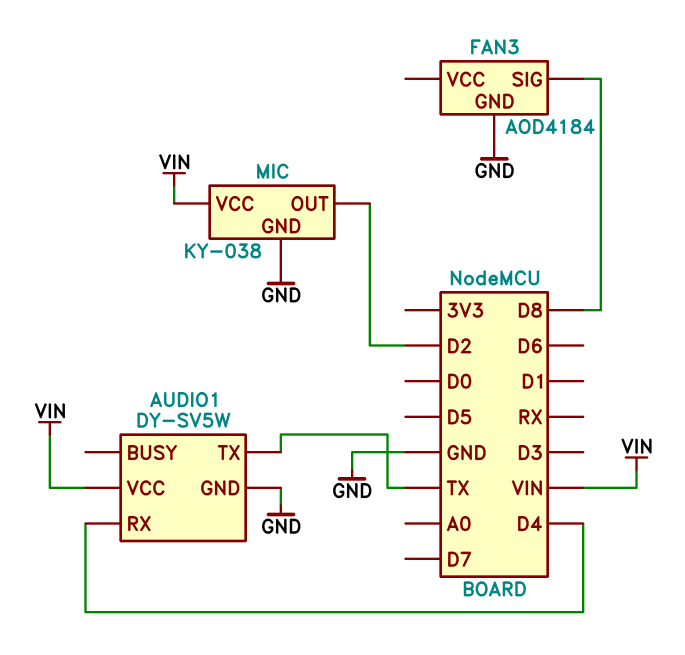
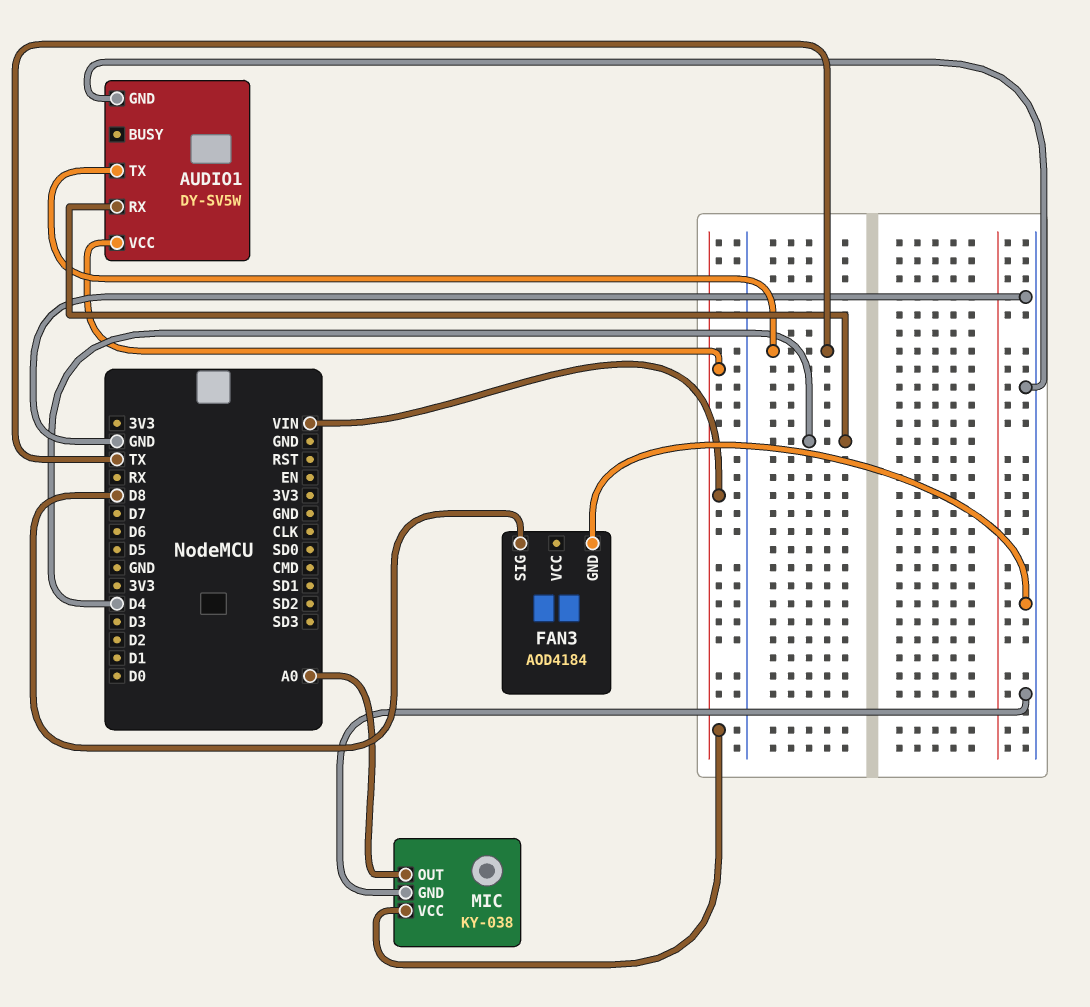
MIC pin OUT: D2 -> A0

